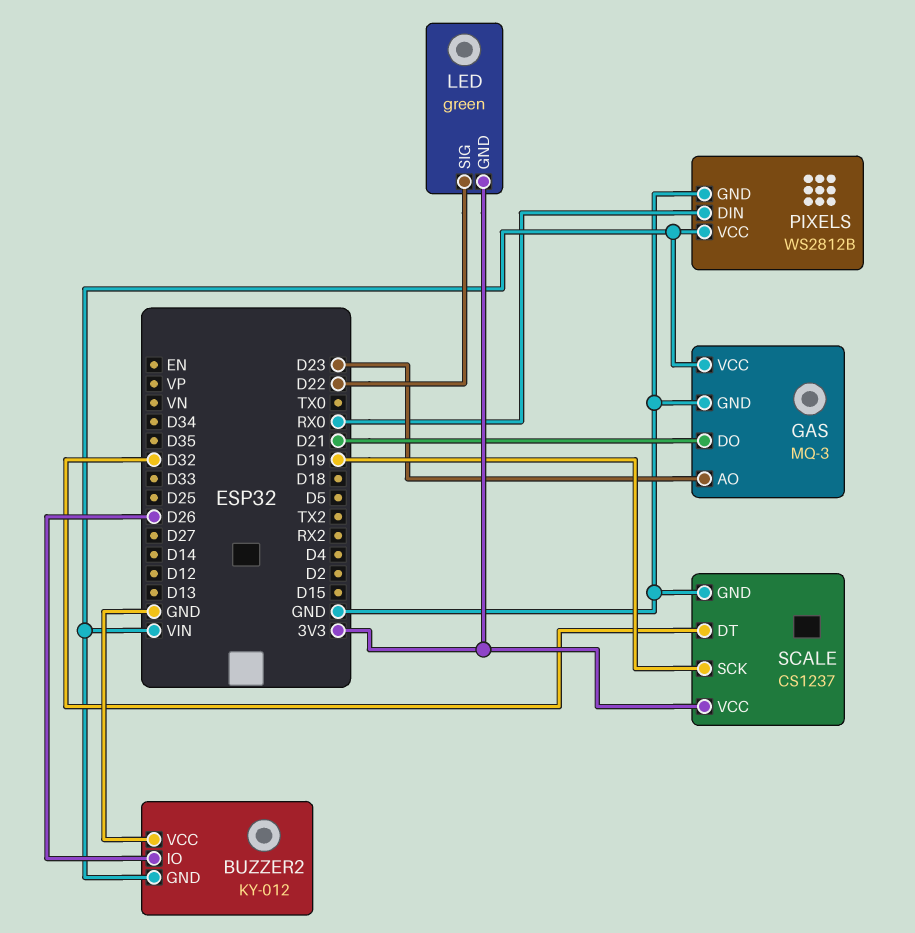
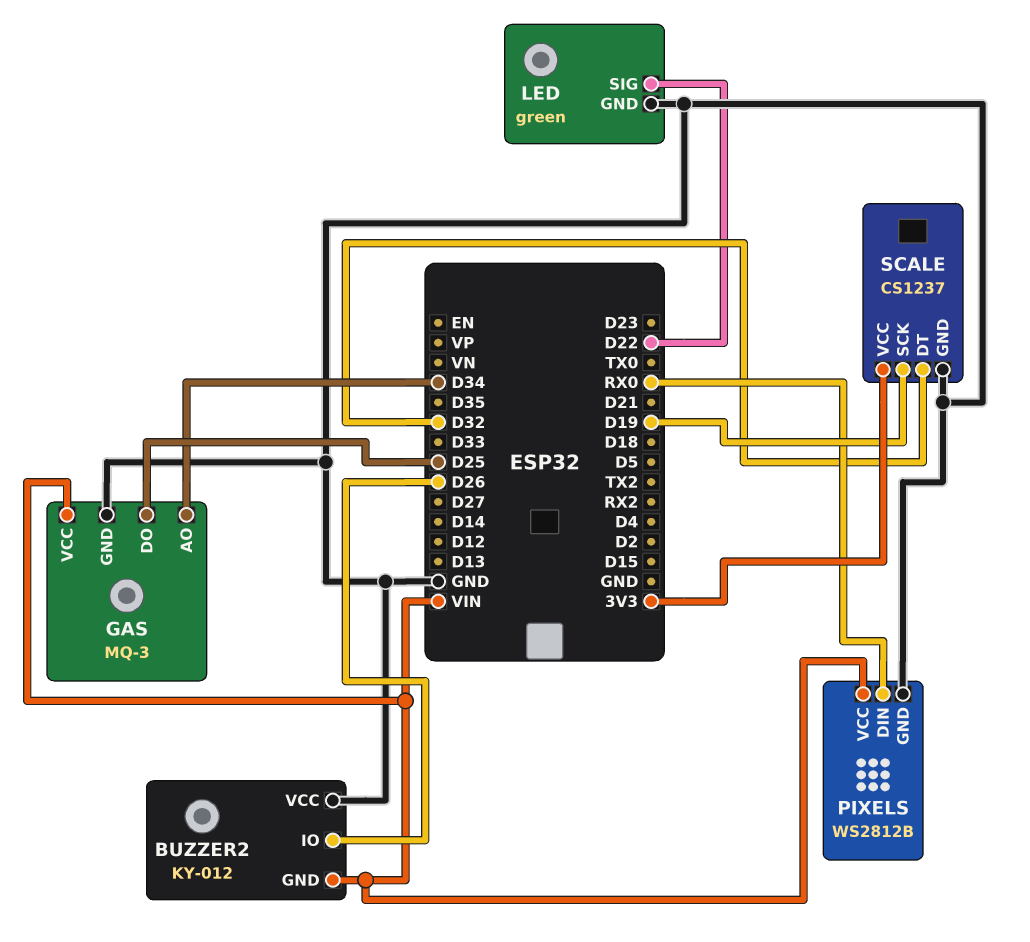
GAS pin AO: D23 -> D34
GAS pin DO: D21 -> D25
LED pin GND: 3V3 -> GND

